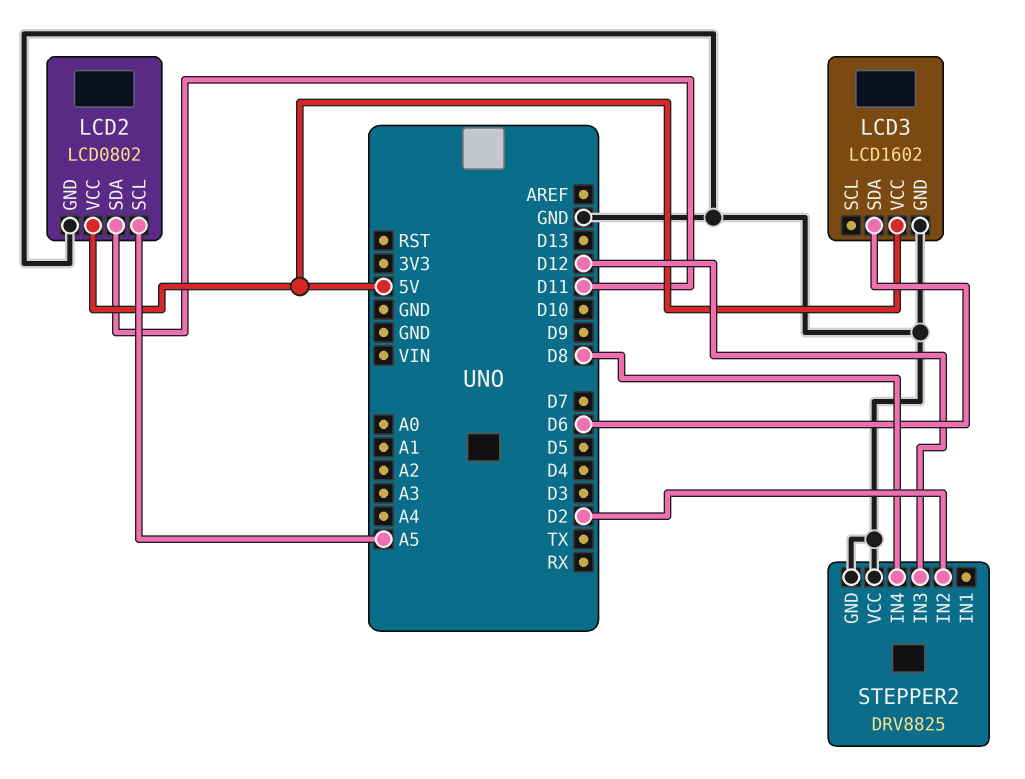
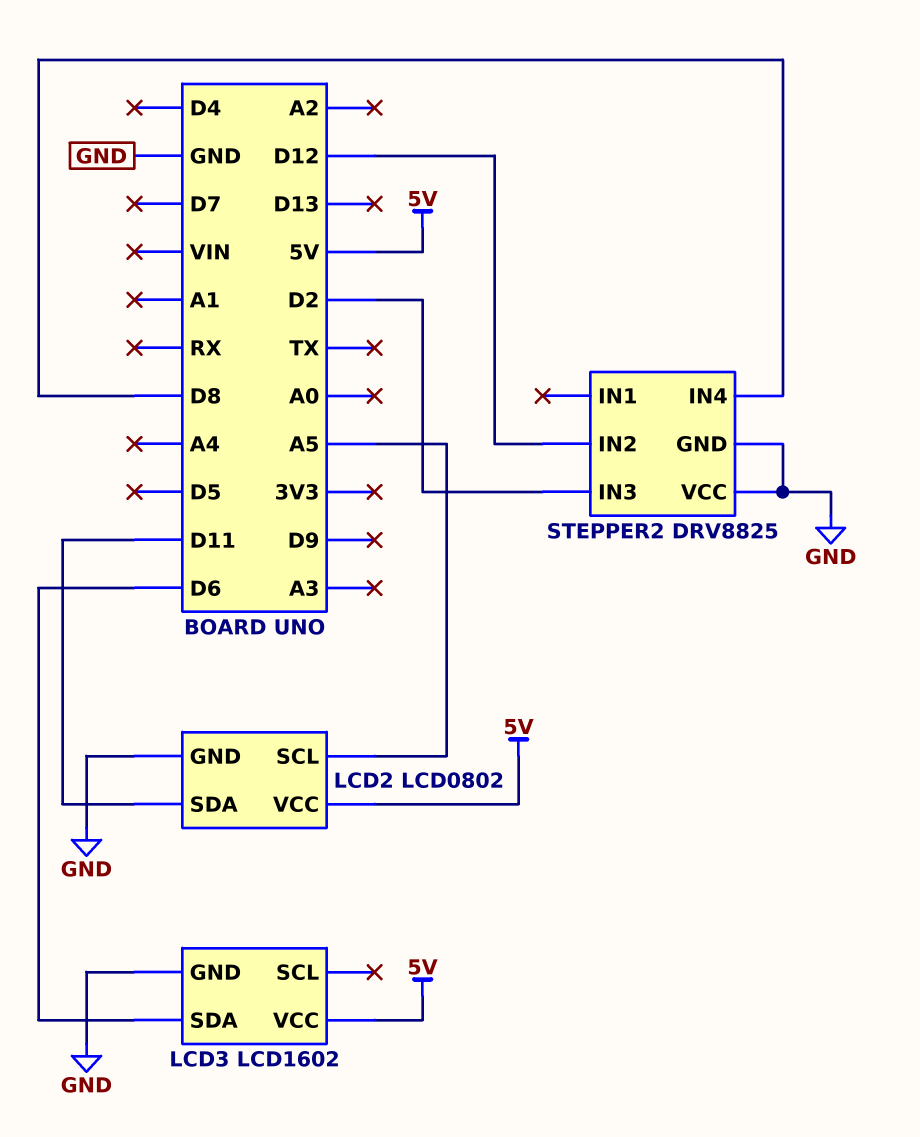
STEPPER2 pin IN2: D2 -> D12
STEPPER2 pin IN3: D12 -> D2

